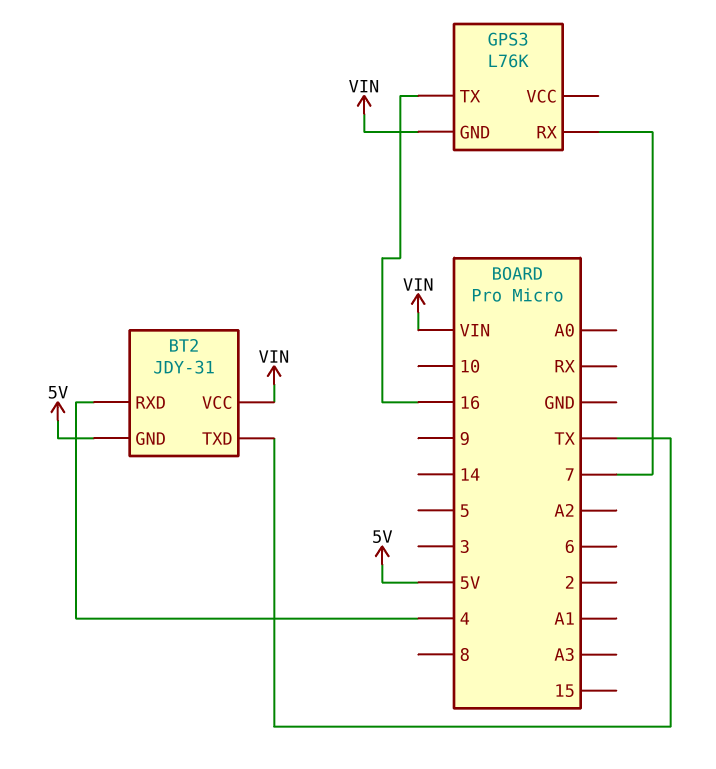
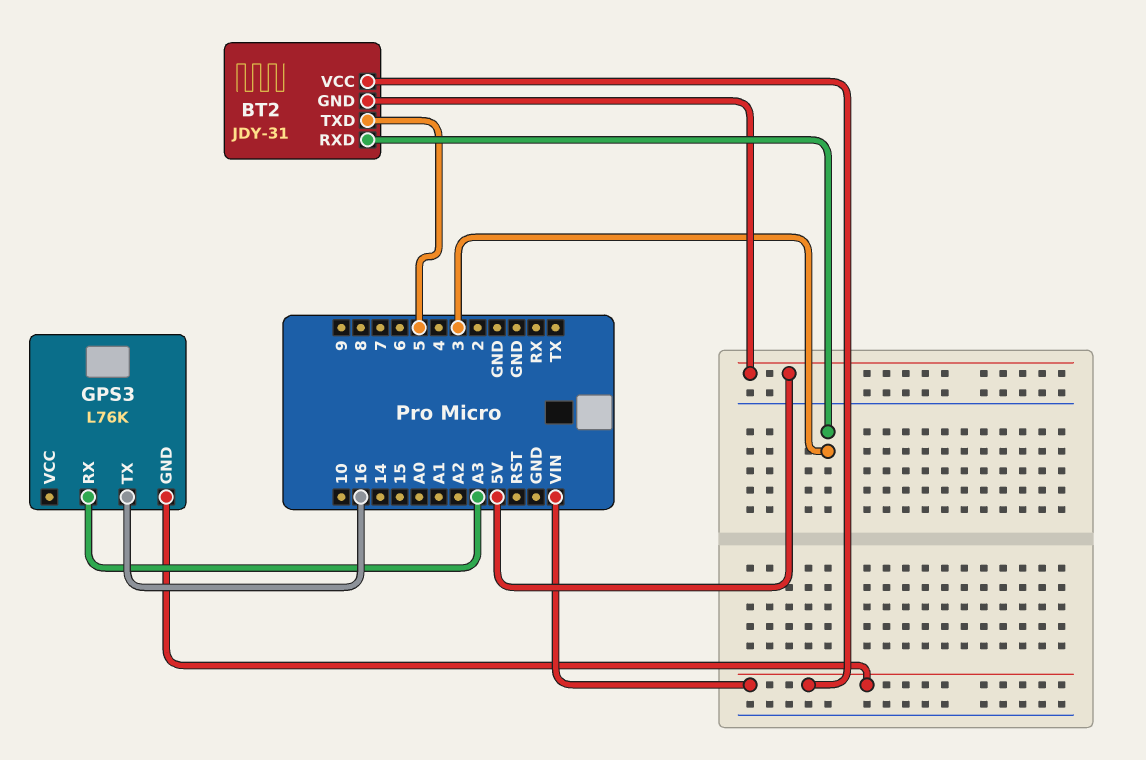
BT2 pin RXD: 4 -> 3
BT2 pin TXD: TX -> 5
GPS3 pin RX: 7 -> A3

